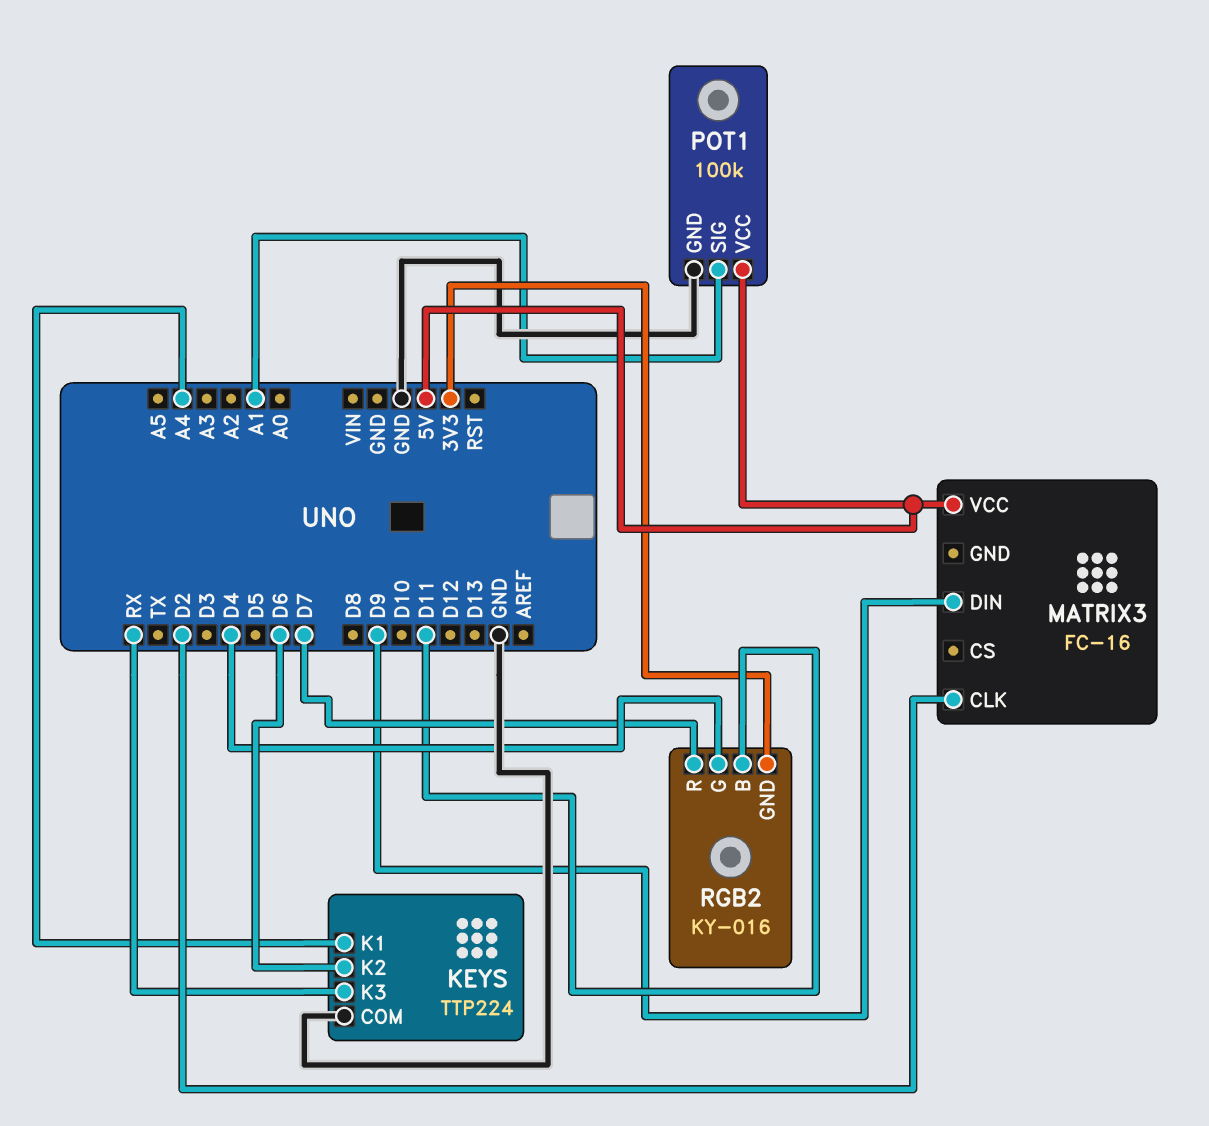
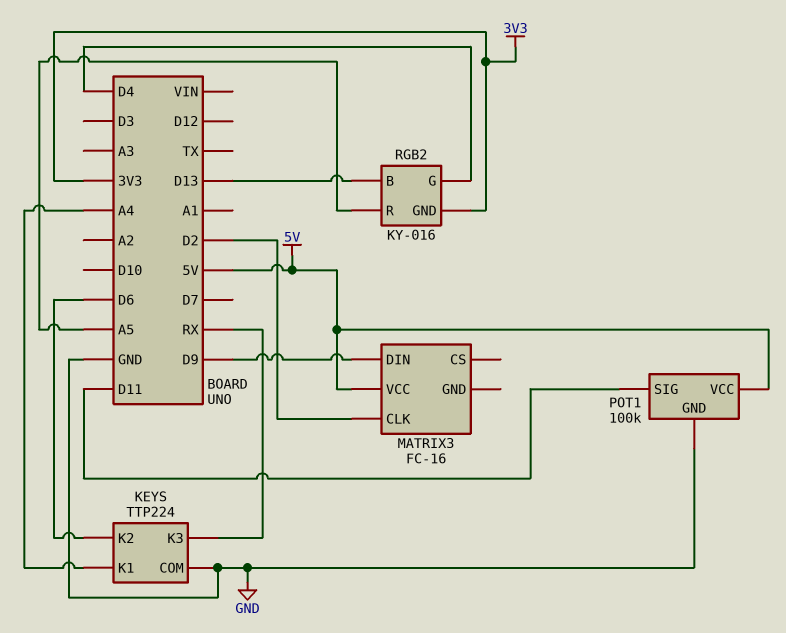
POT1 pin SIG: A1 -> D11
RGB2 pin B: D11 -> D13
RGB2 pin R: D7 -> A5

